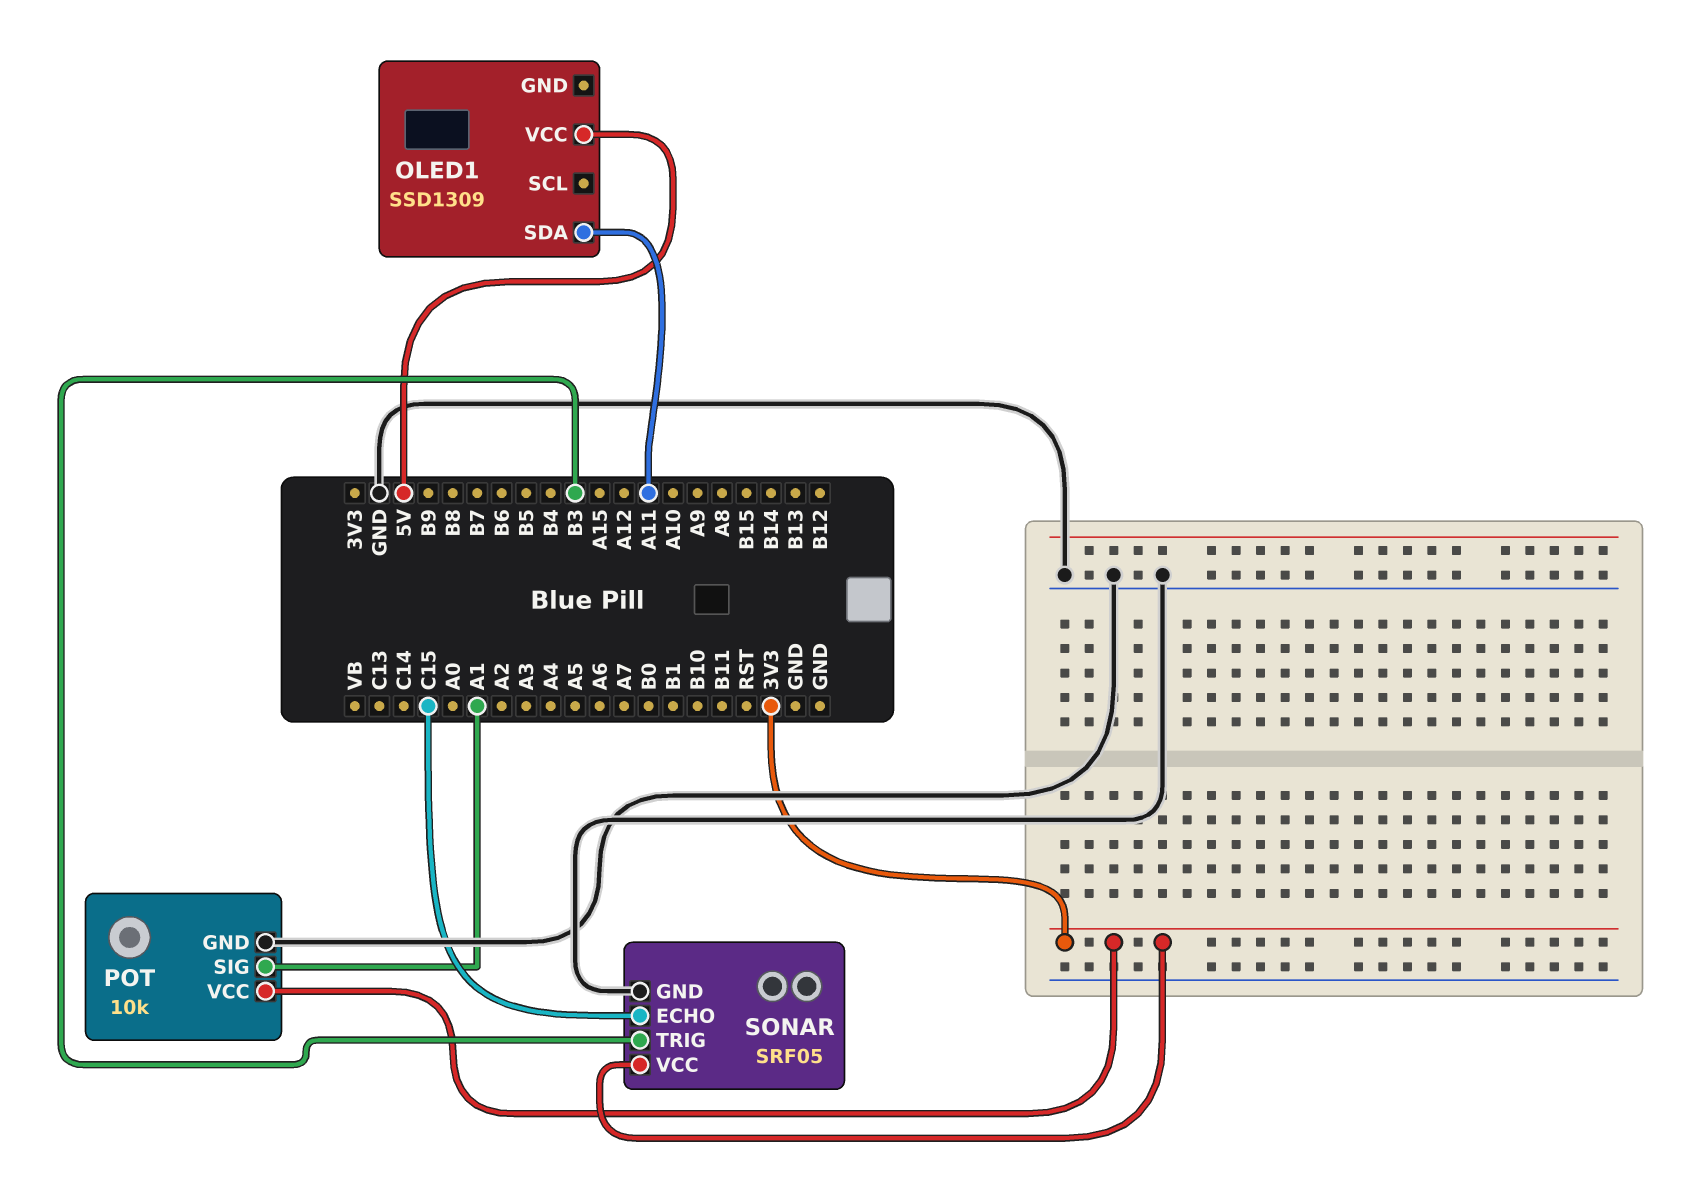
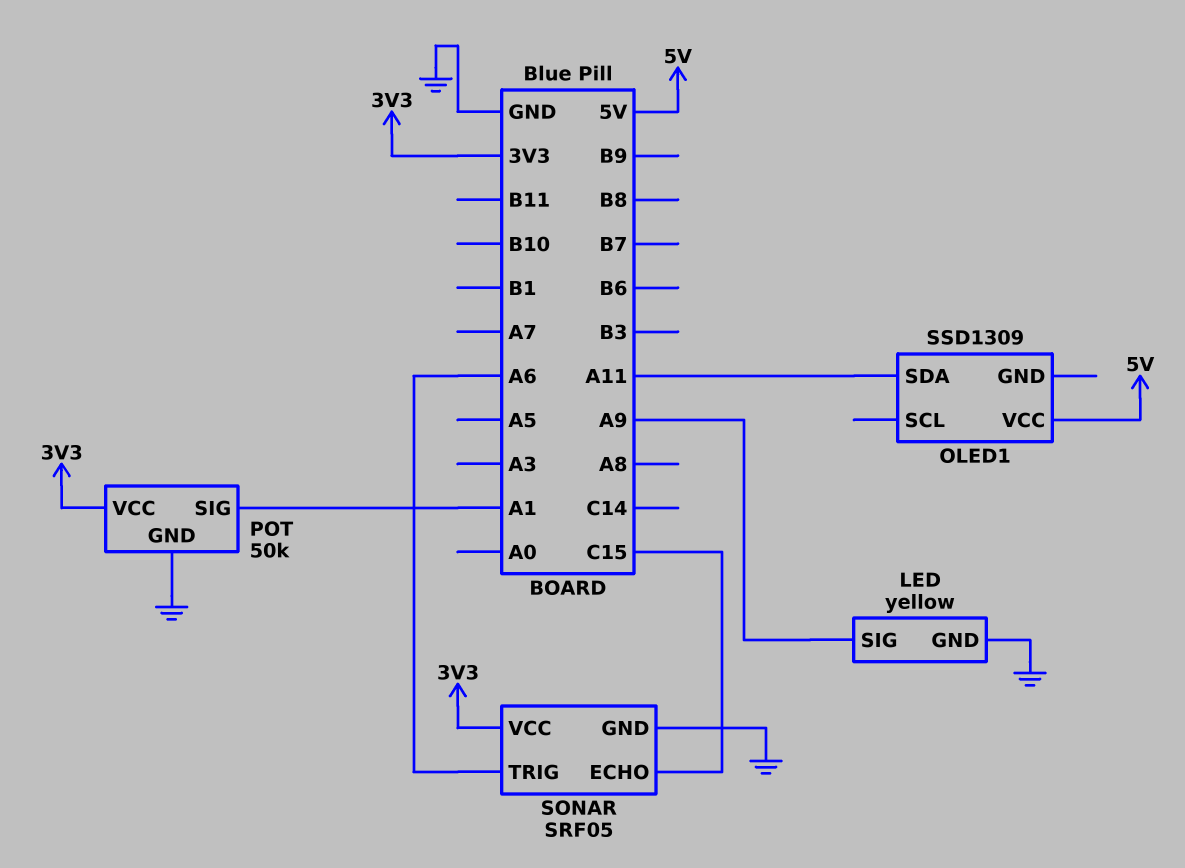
LED: none -> yellow
LED pin GND: none -> GND
LED pin SIG: none -> A9
POT: 10k -> 50k
SONAR pin TRIG: B3 -> A6

